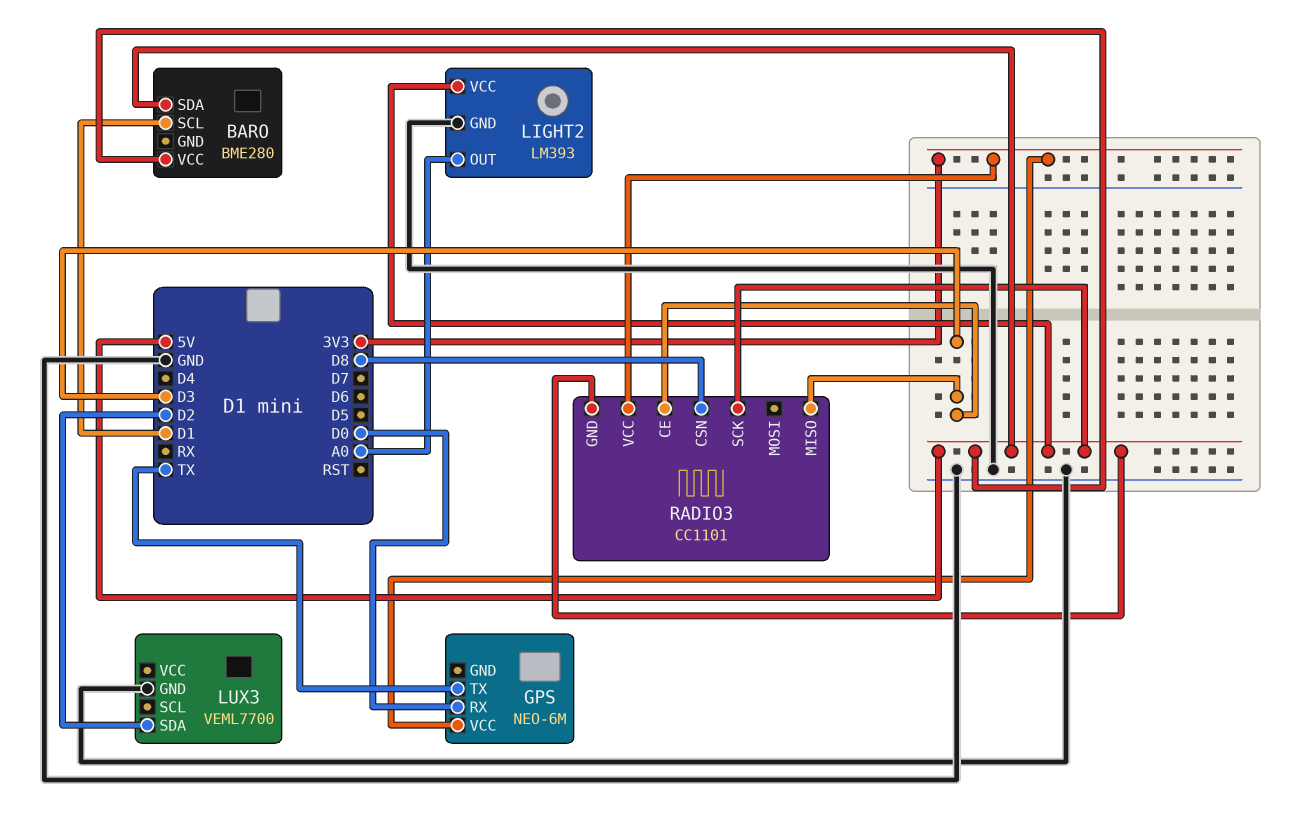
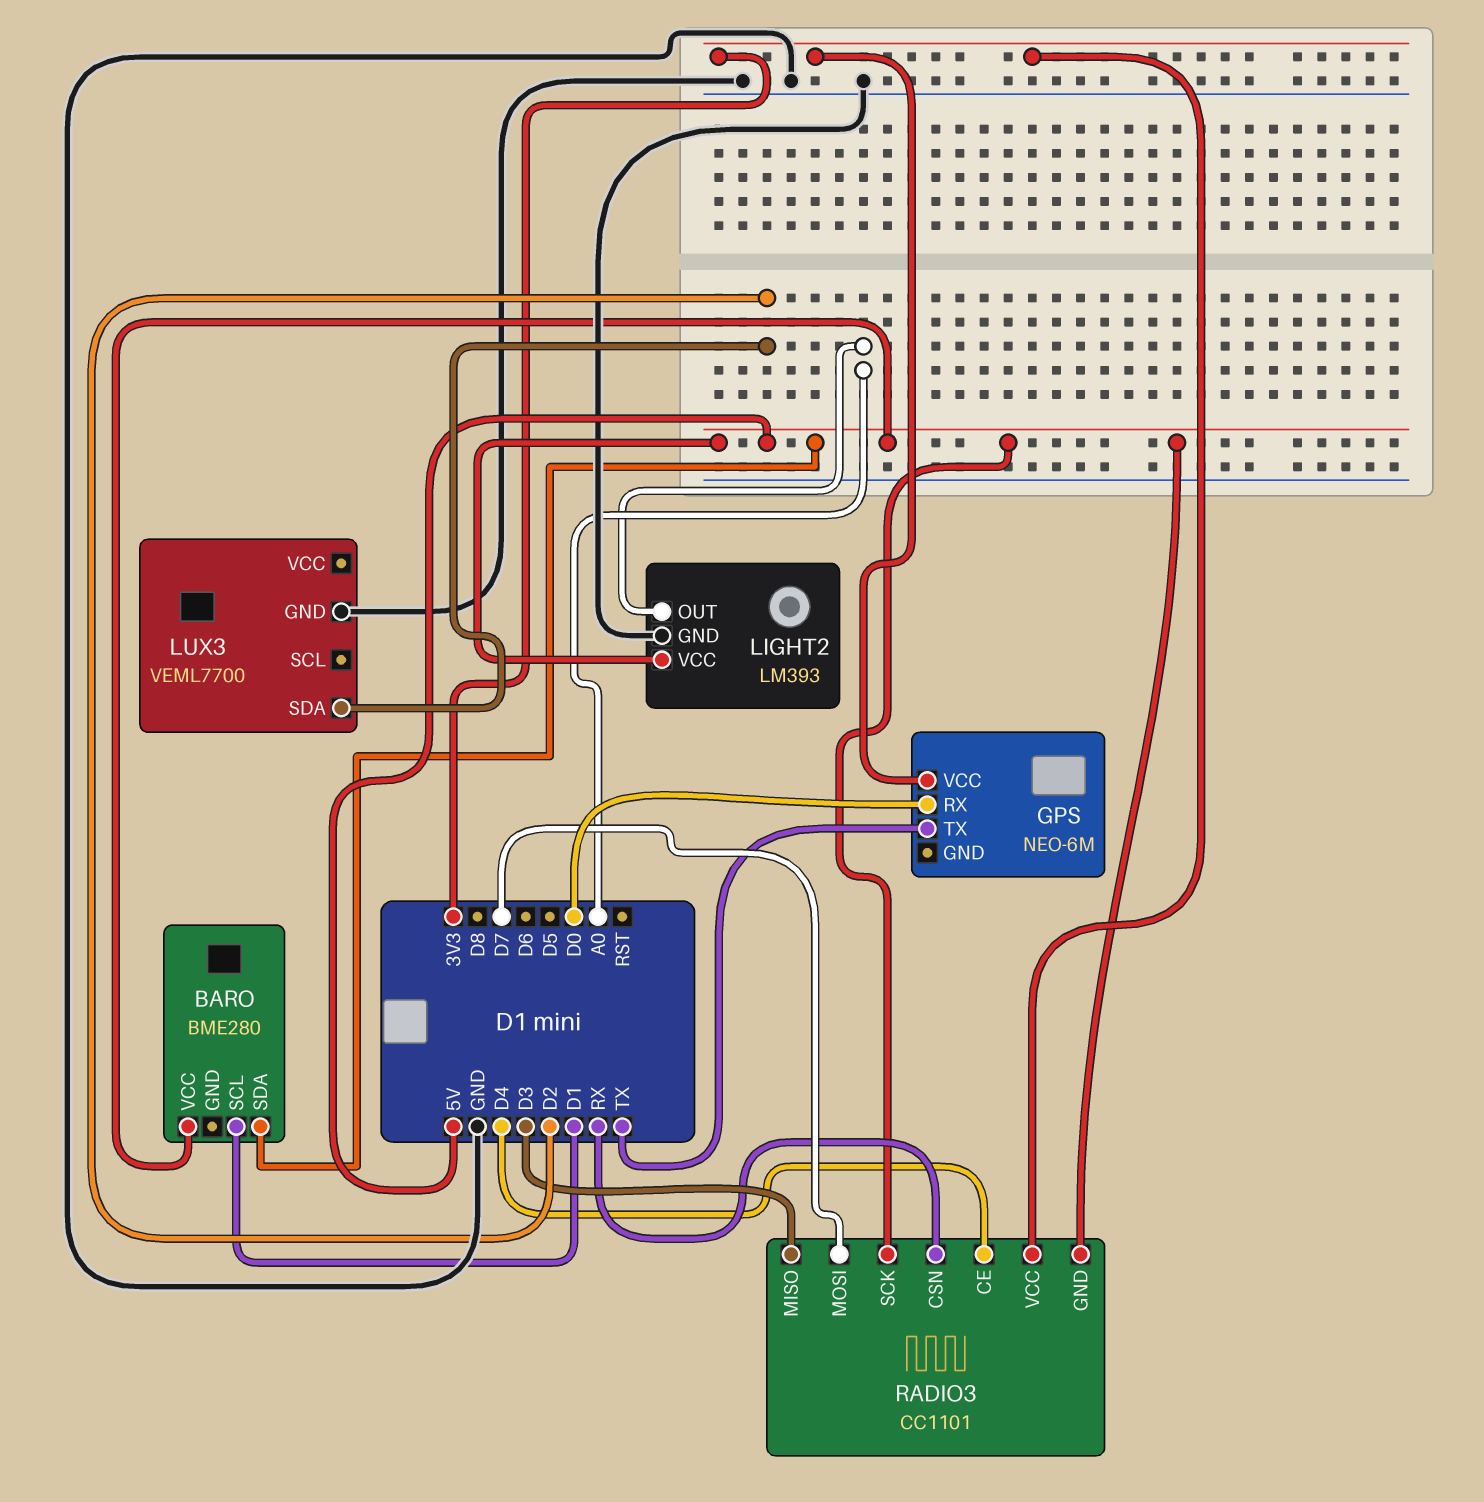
RADIO3 pin CE: D3 -> D4
RADIO3 pin CSN: D8 -> RX
RADIO3 pin MOSI: none -> D7

